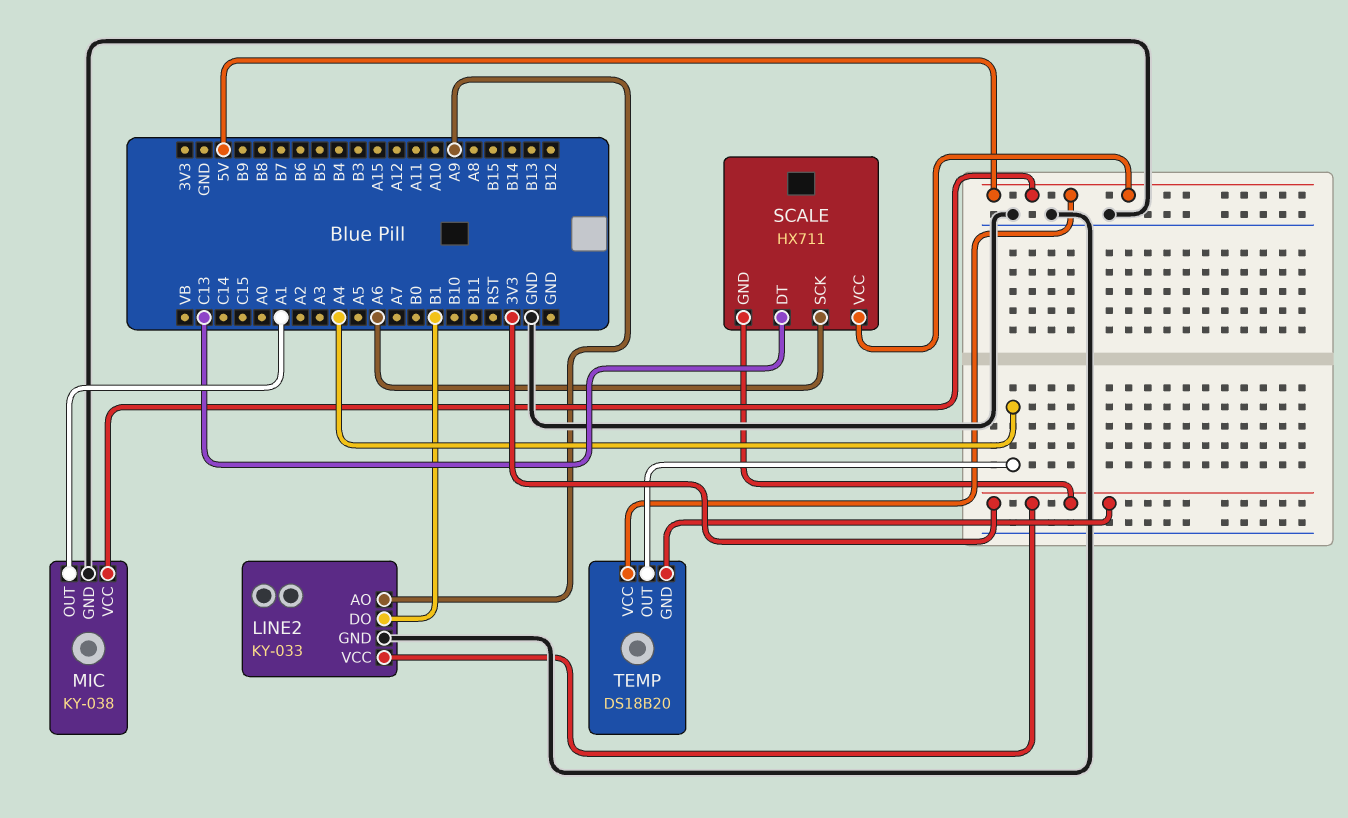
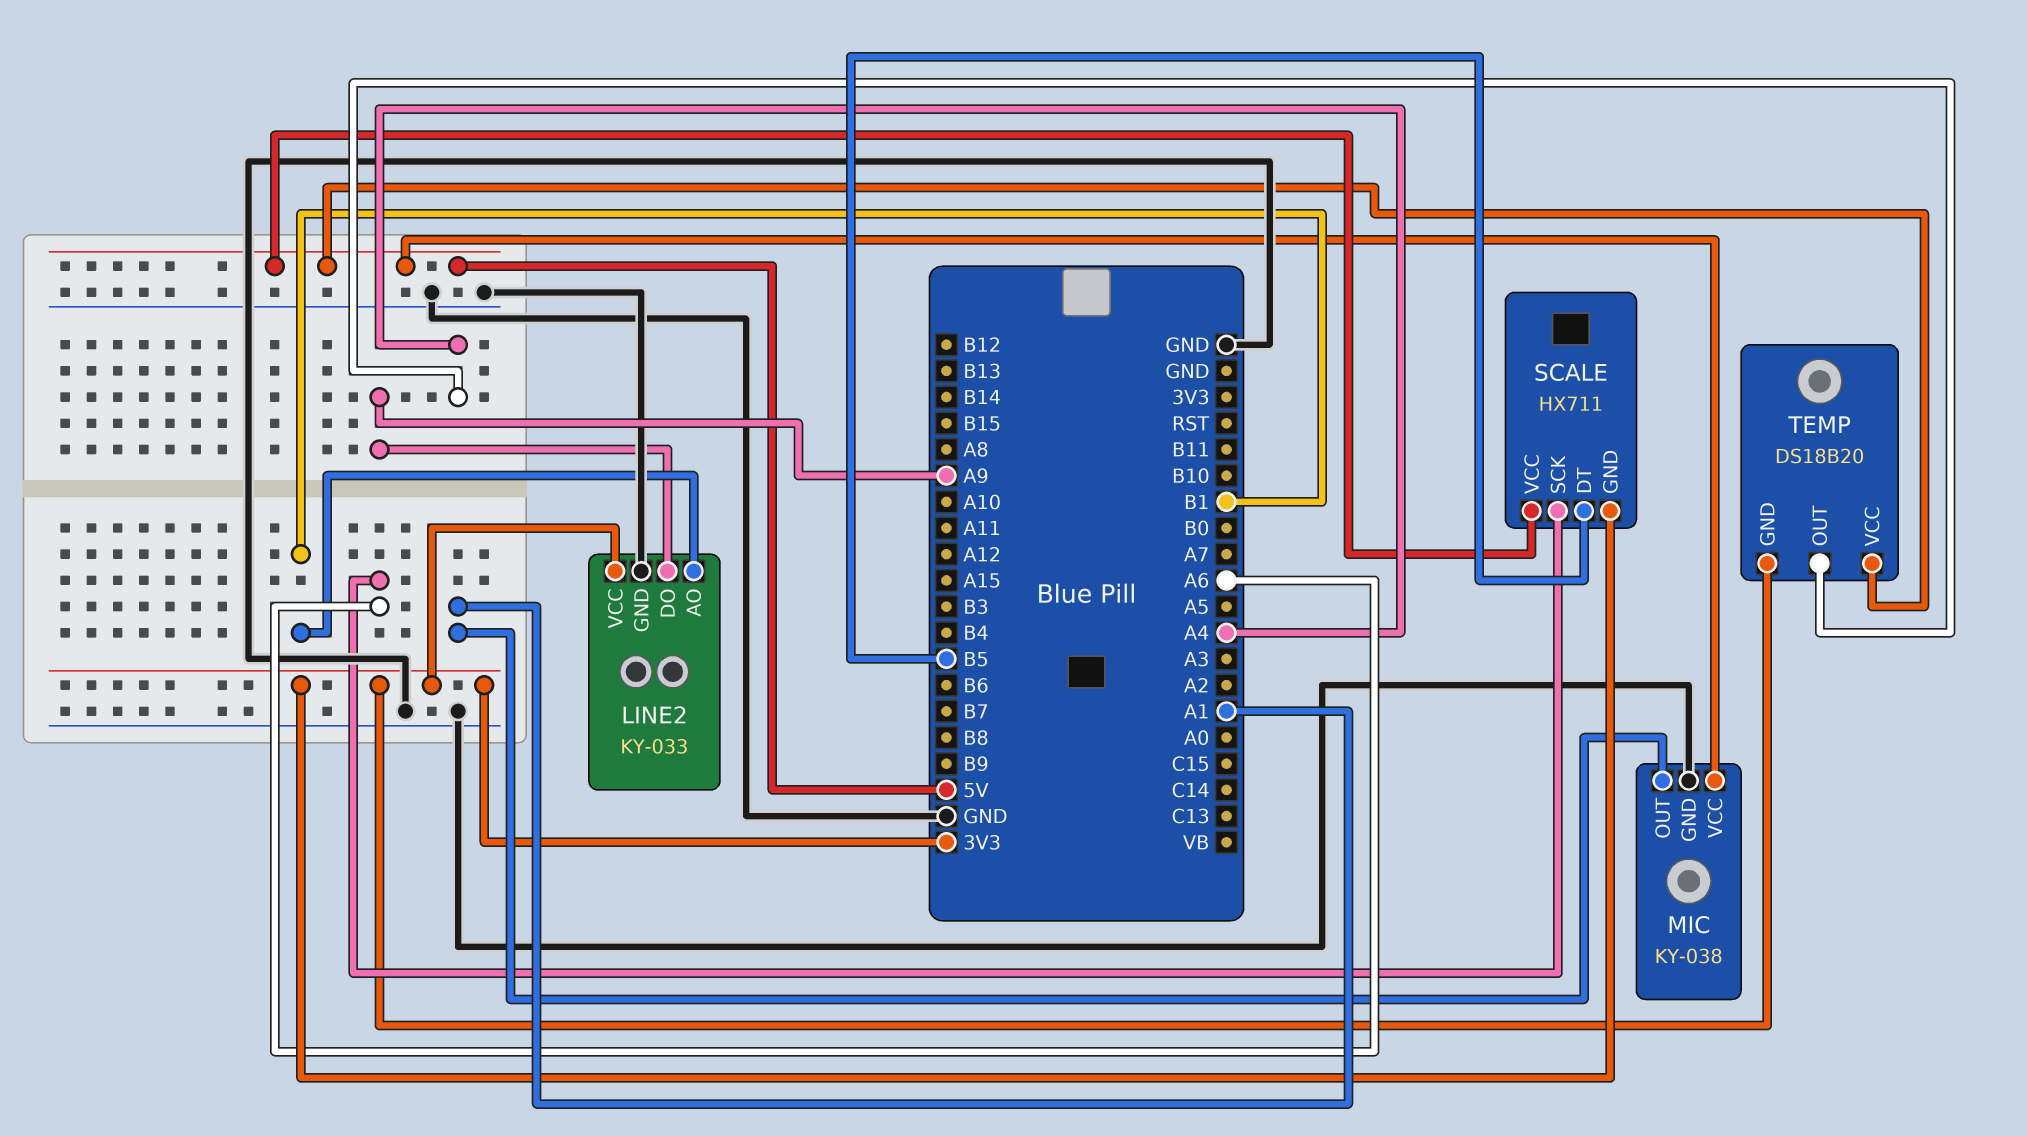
LINE2 pin AO: A9 -> B1
LINE2 pin DO: B1 -> A9
SCALE pin DT: C13 -> B5

